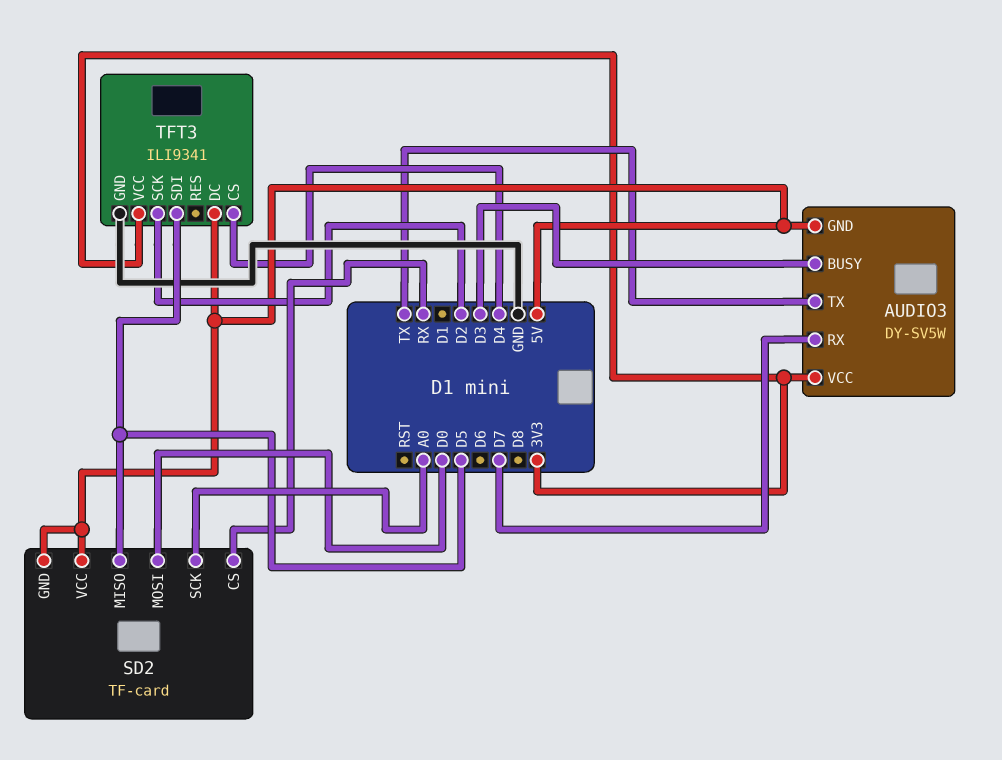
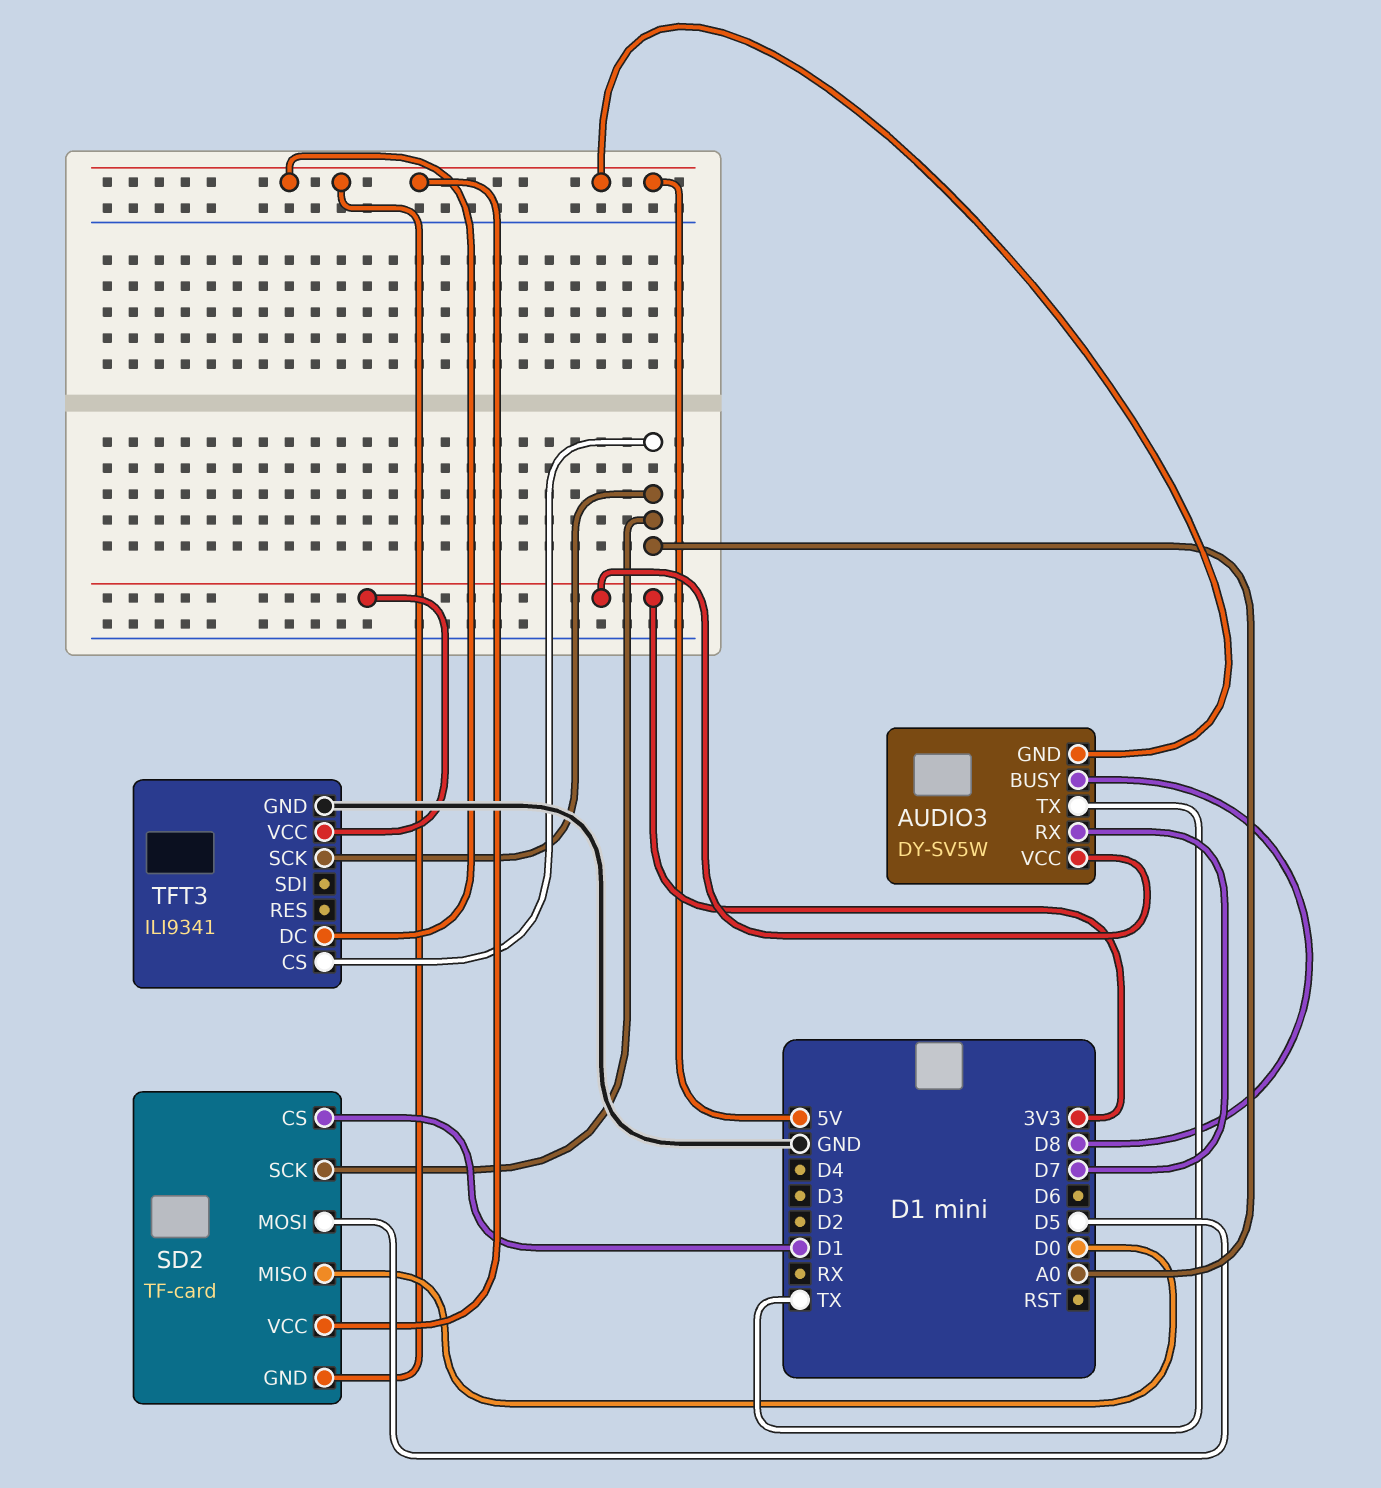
AUDIO3 pin BUSY: D3 -> D8
SD2 pin CS: RX -> D1
SD2 pin MISO: D5 -> D0
SD2 pin MOSI: D0 -> D5
TFT3 pin CS: D4 -> A0
TFT3 pin SCK: D2 -> A0
TFT3 pin SDI: D5 -> none

